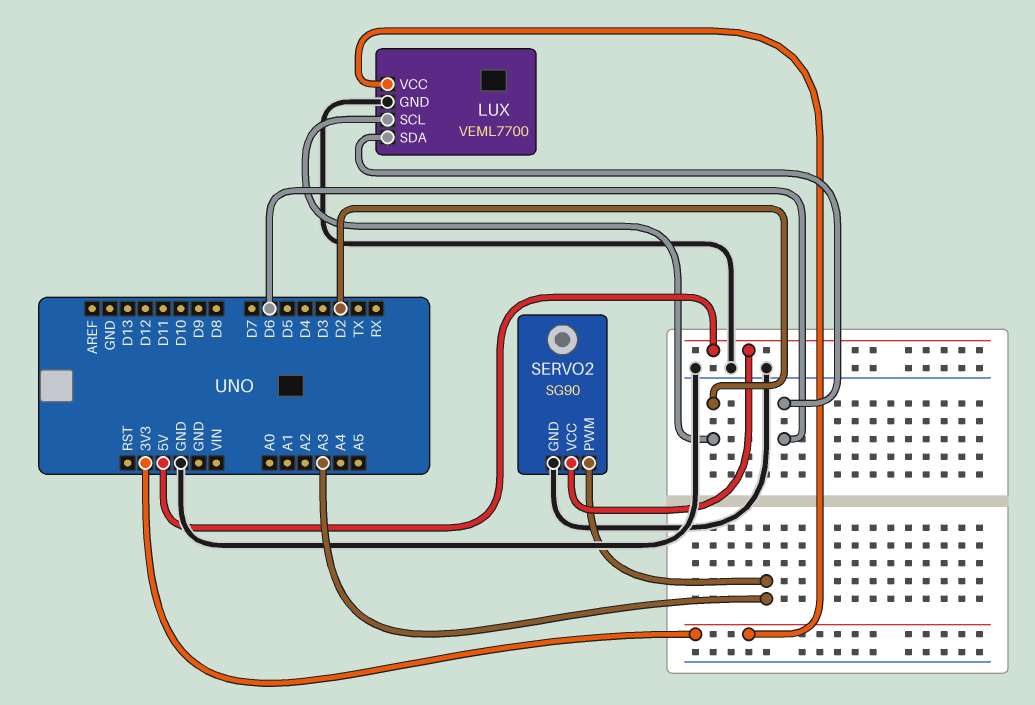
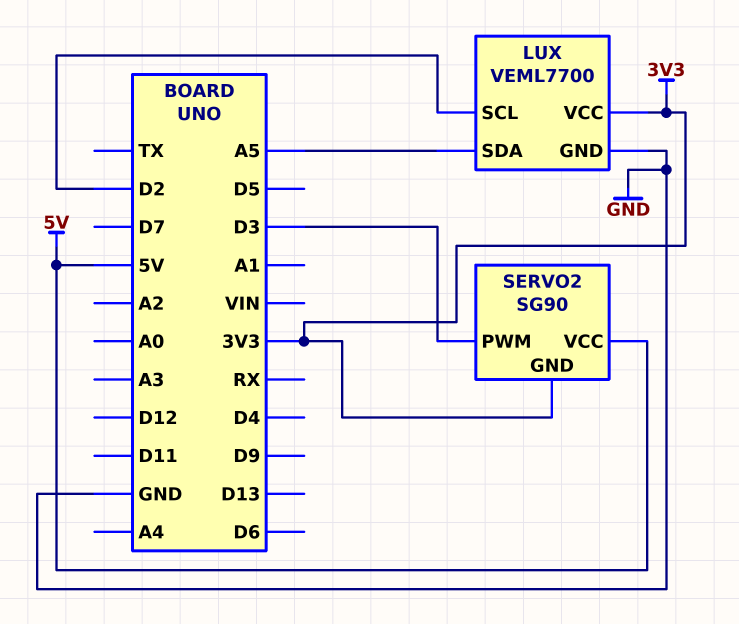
LUX pin SDA: D6 -> A5
SERVO2 pin GND: GND -> 3V3
SERVO2 pin PWM: A3 -> D3

